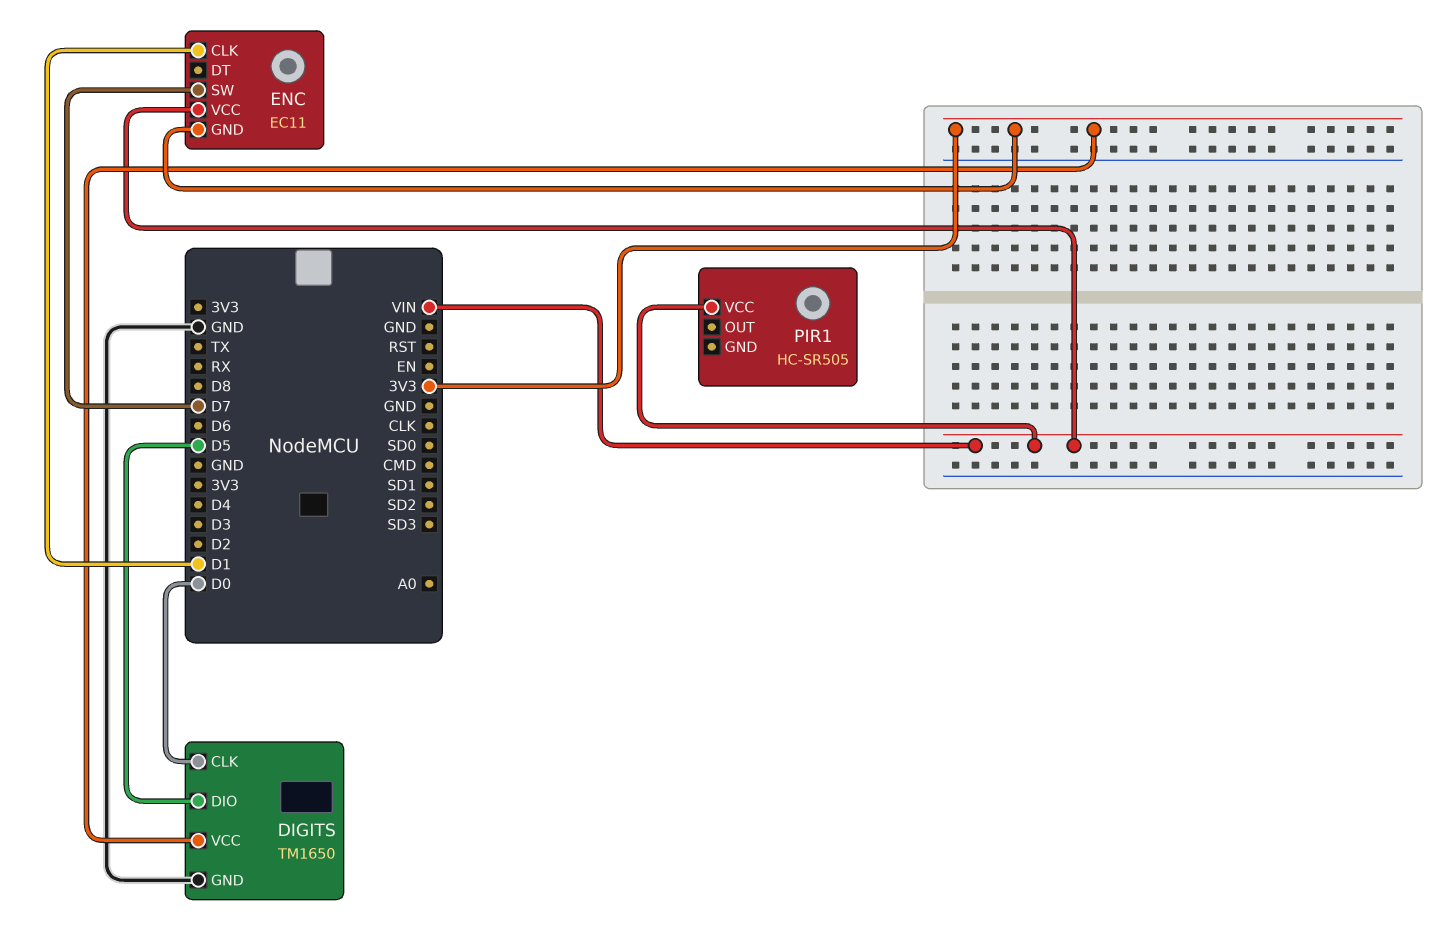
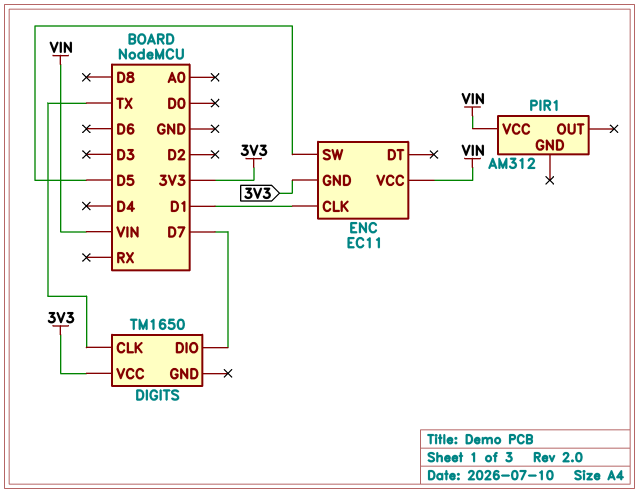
DIGITS pin CLK: D0 -> TX
DIGITS pin DIO: D5 -> D7
DIGITS pin GND: GND -> none
ENC pin SW: D7 -> D5
PIR1: HC-SR505 -> AM312

